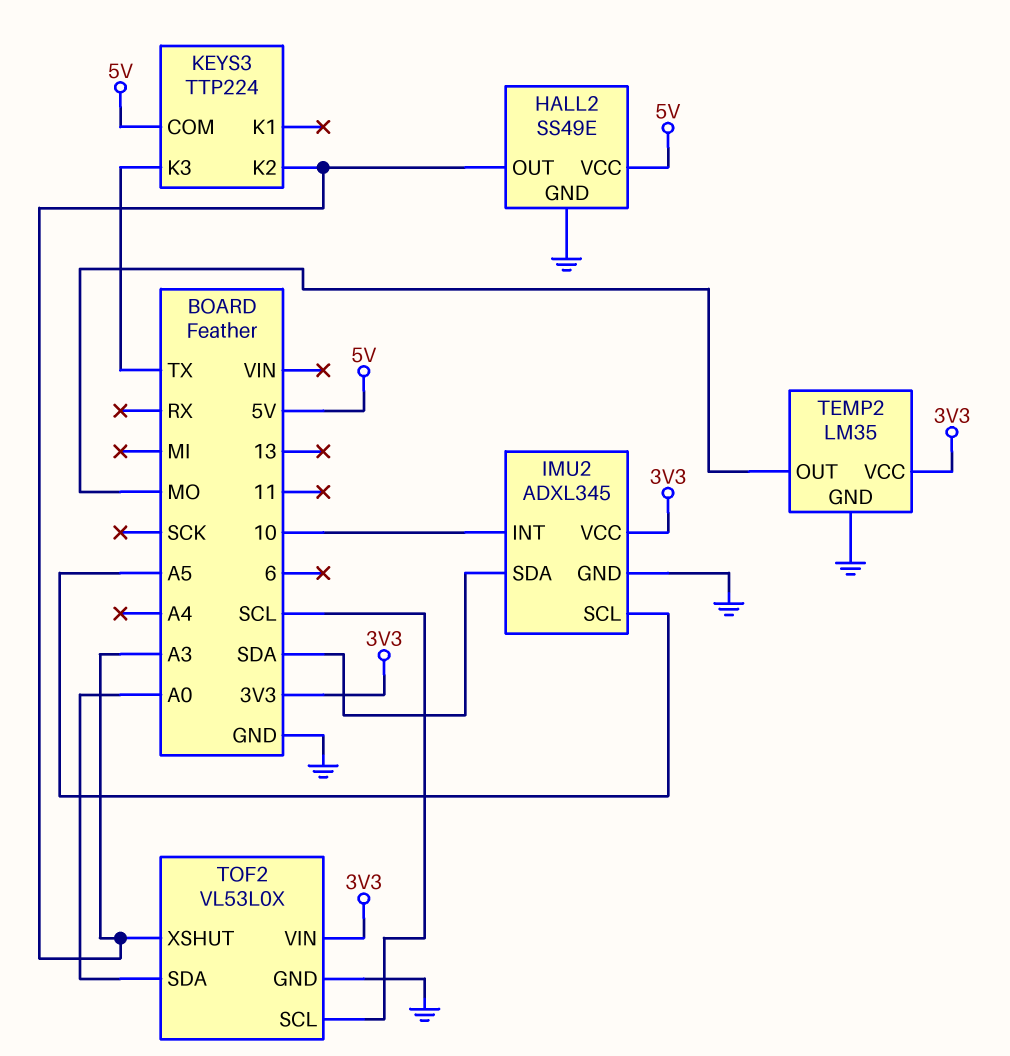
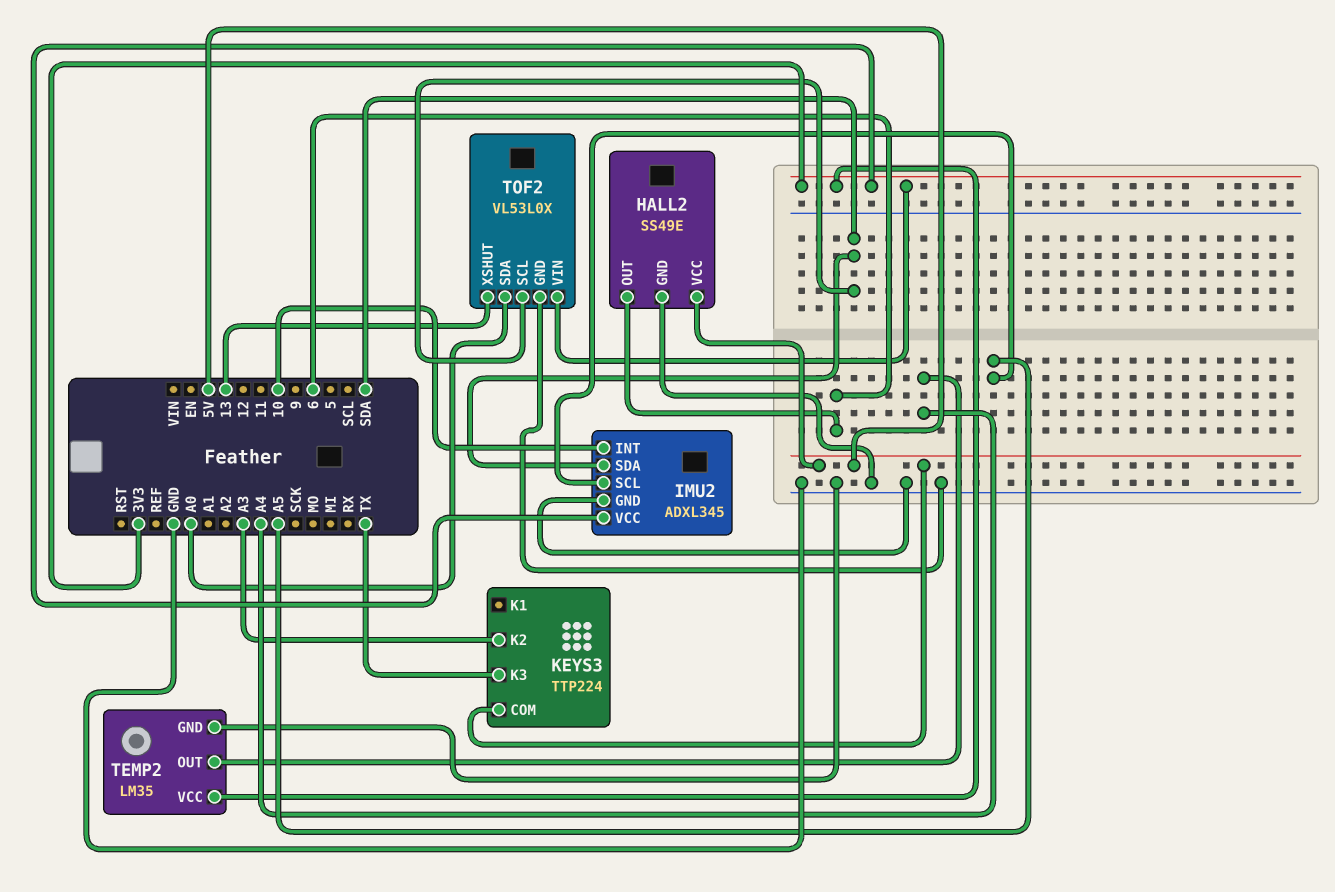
HALL2 pin OUT: A3 -> 6
TEMP2 pin OUT: MO -> A4
TOF2 pin SCL: SCL -> SDA
TOF2 pin XSHUT: A3 -> 13

